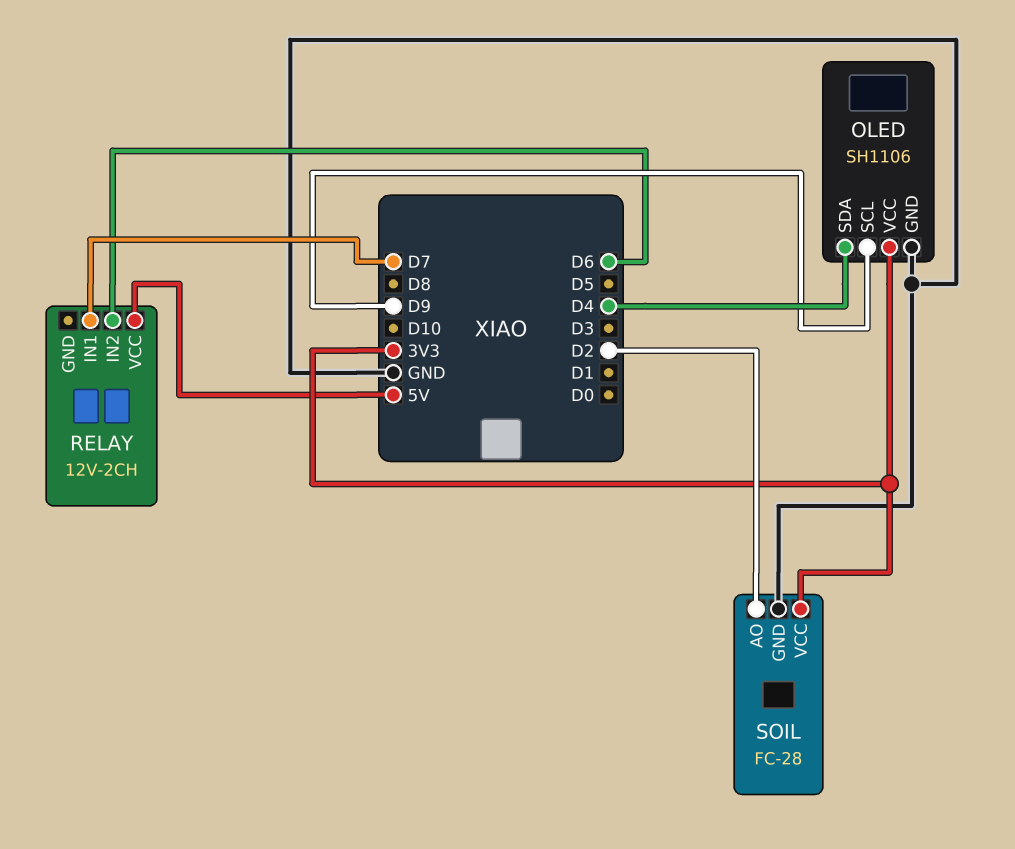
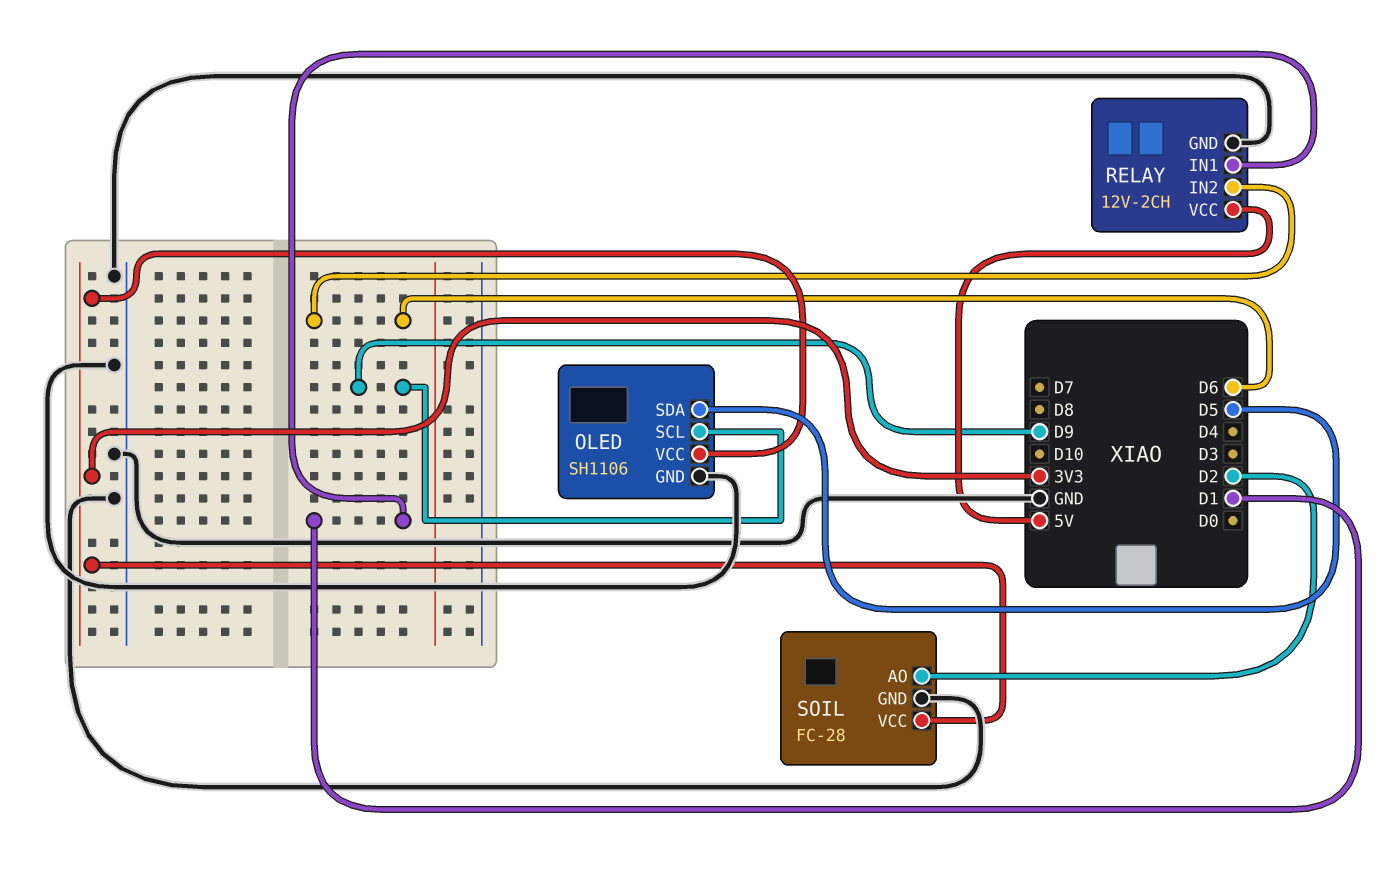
OLED pin SDA: D4 -> D5
RELAY pin GND: none -> GND
RELAY pin IN1: D7 -> D1

